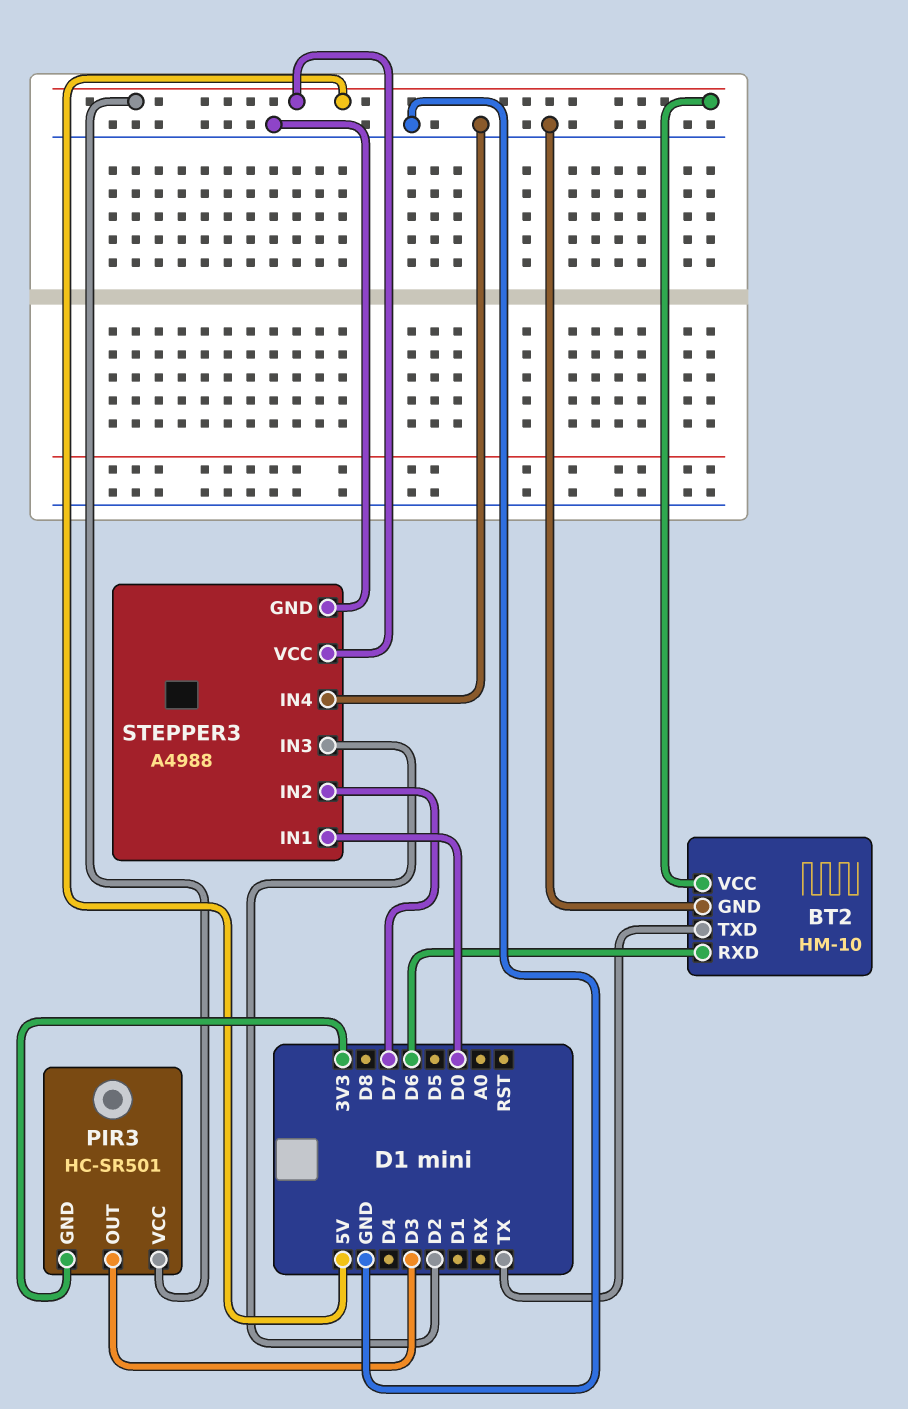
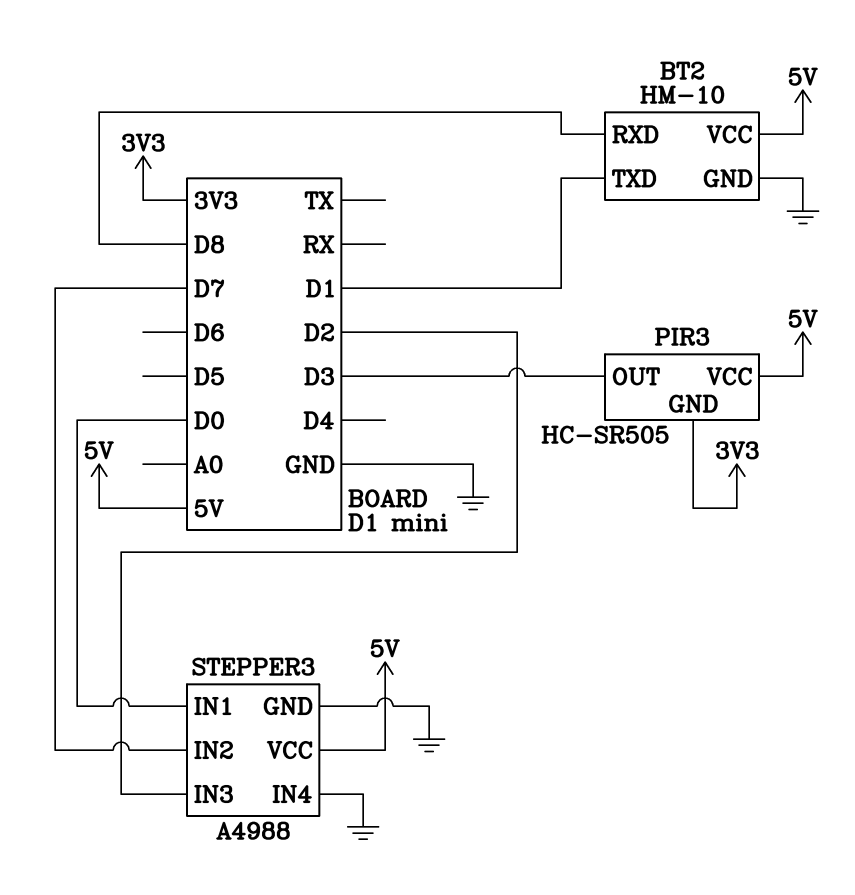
BT2 pin RXD: D6 -> D8
BT2 pin TXD: TX -> D1
PIR3: HC-SR501 -> HC-SR505

